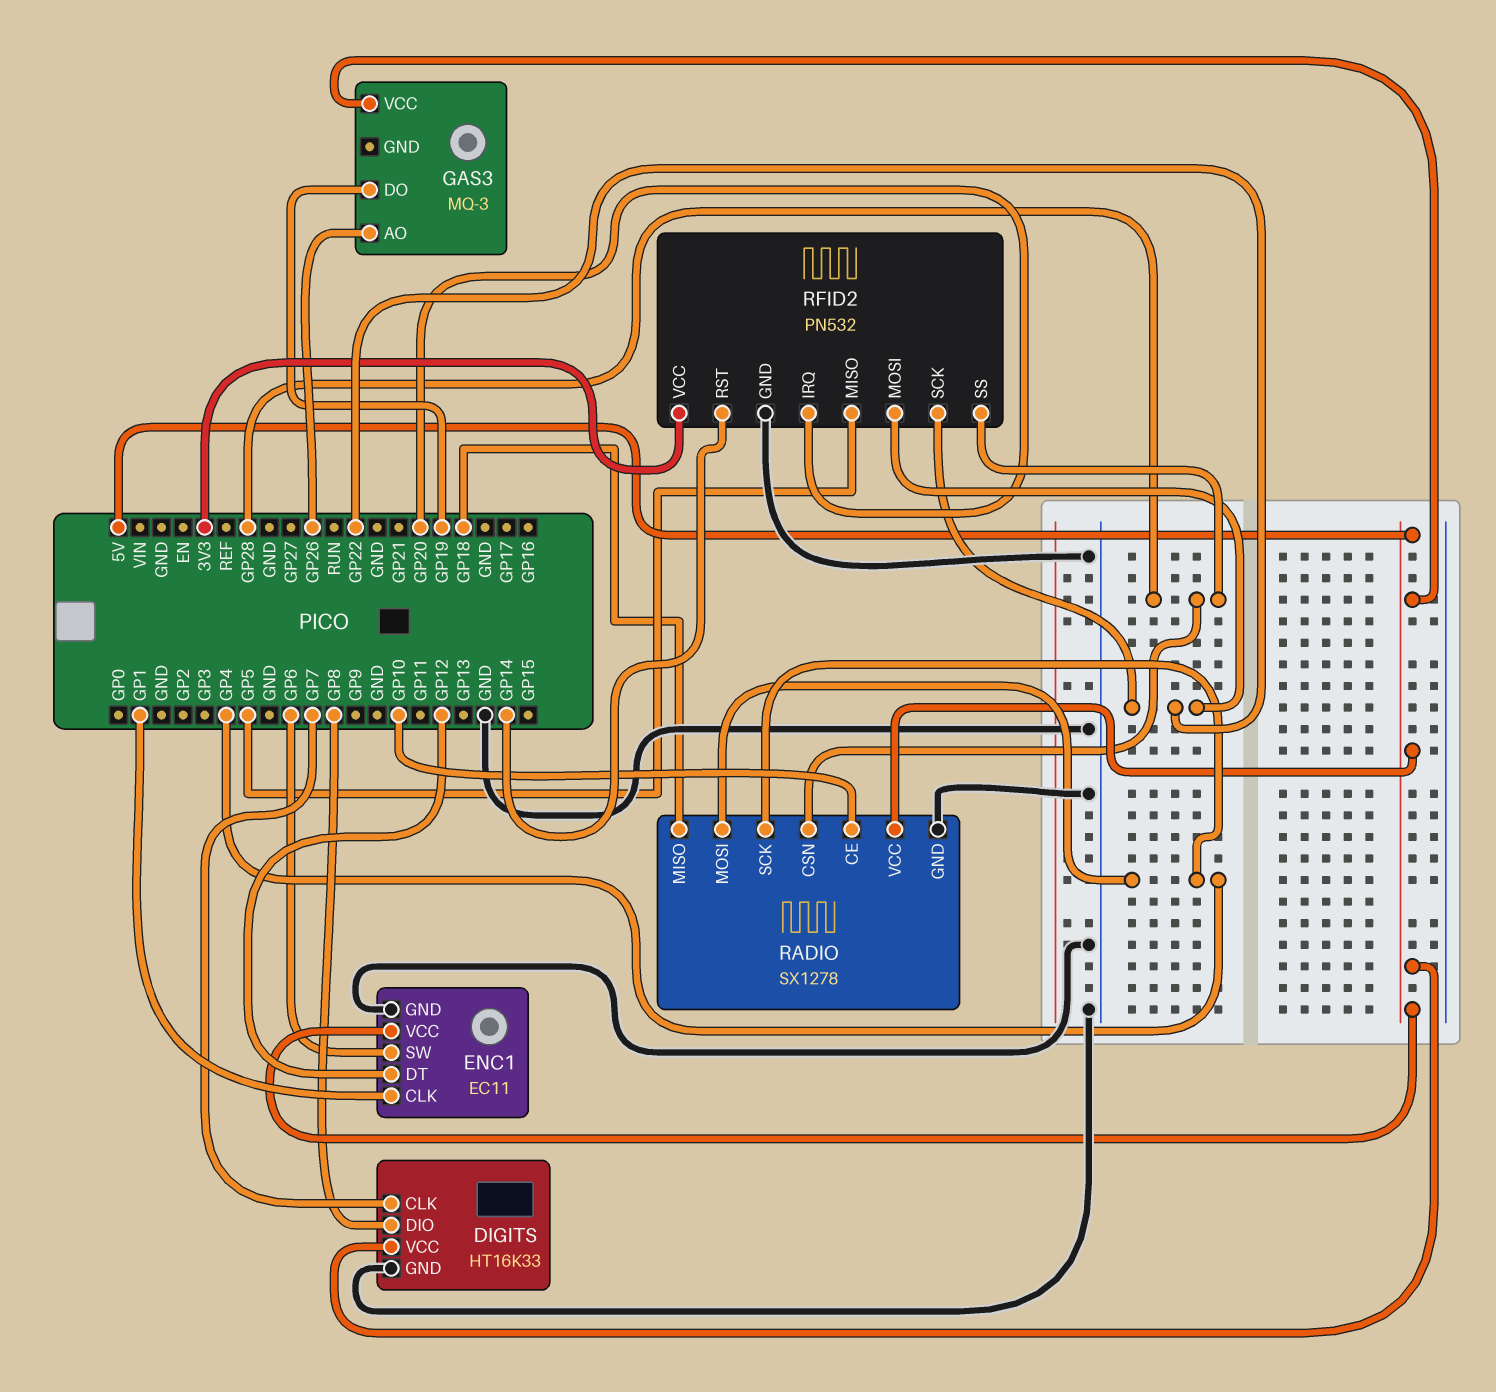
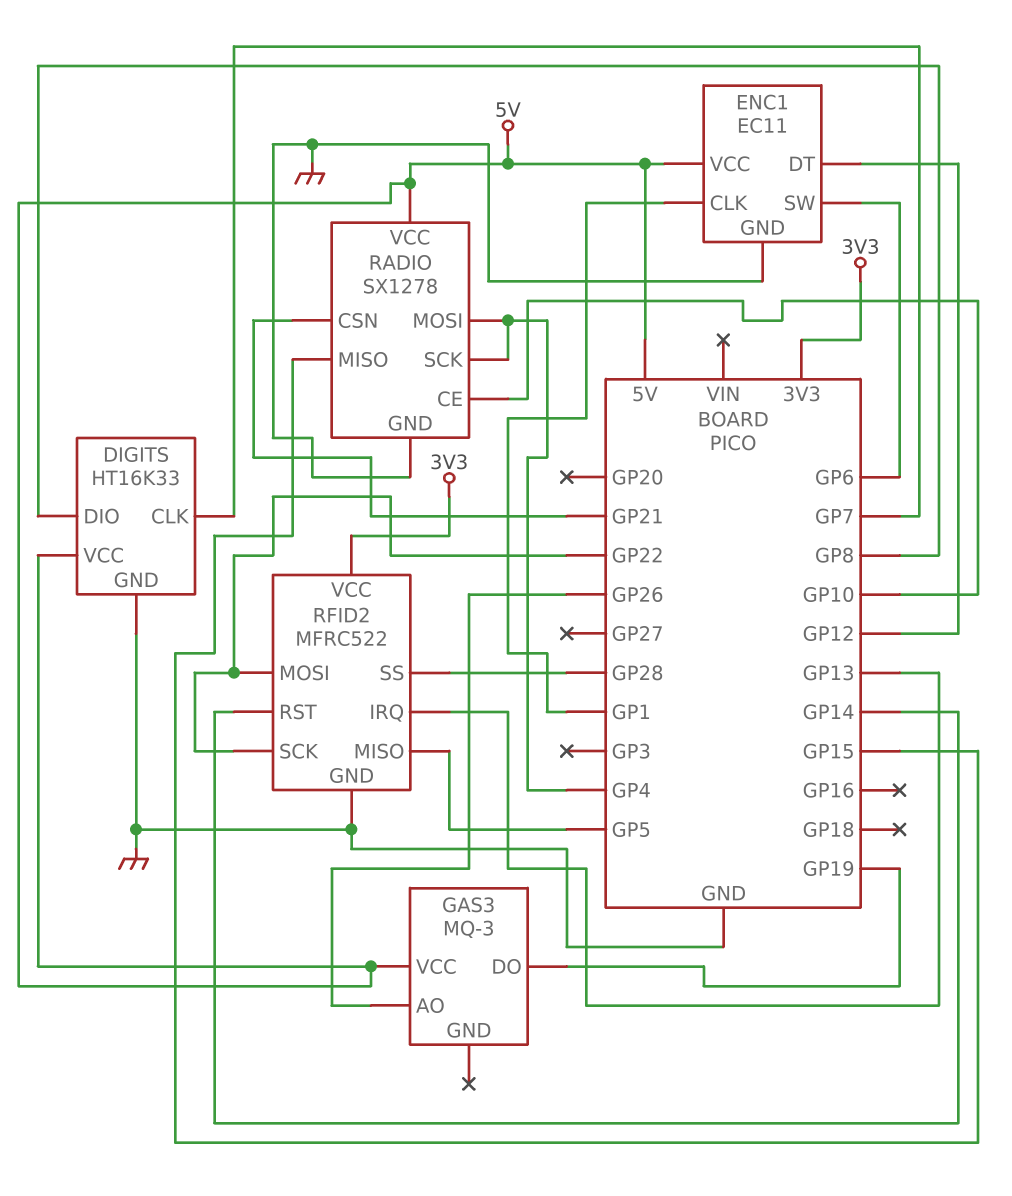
RADIO pin CSN: GP28 -> GP21
RADIO pin MISO: GP18 -> GP15
RFID2: PN532 -> MFRC522
RFID2 pin IRQ: GP20 -> GP13

